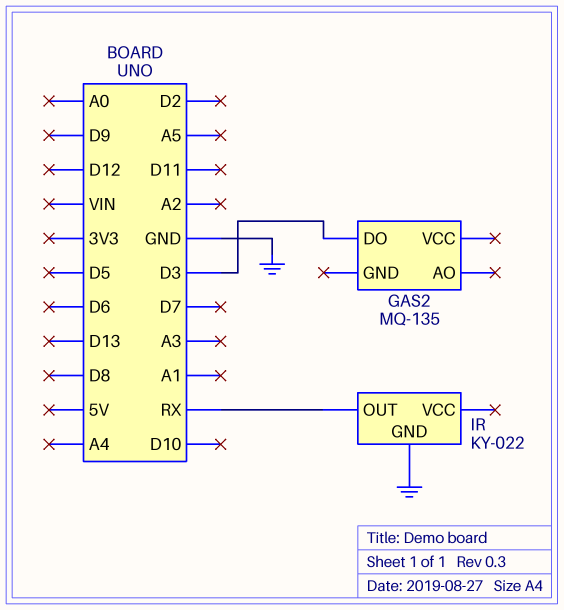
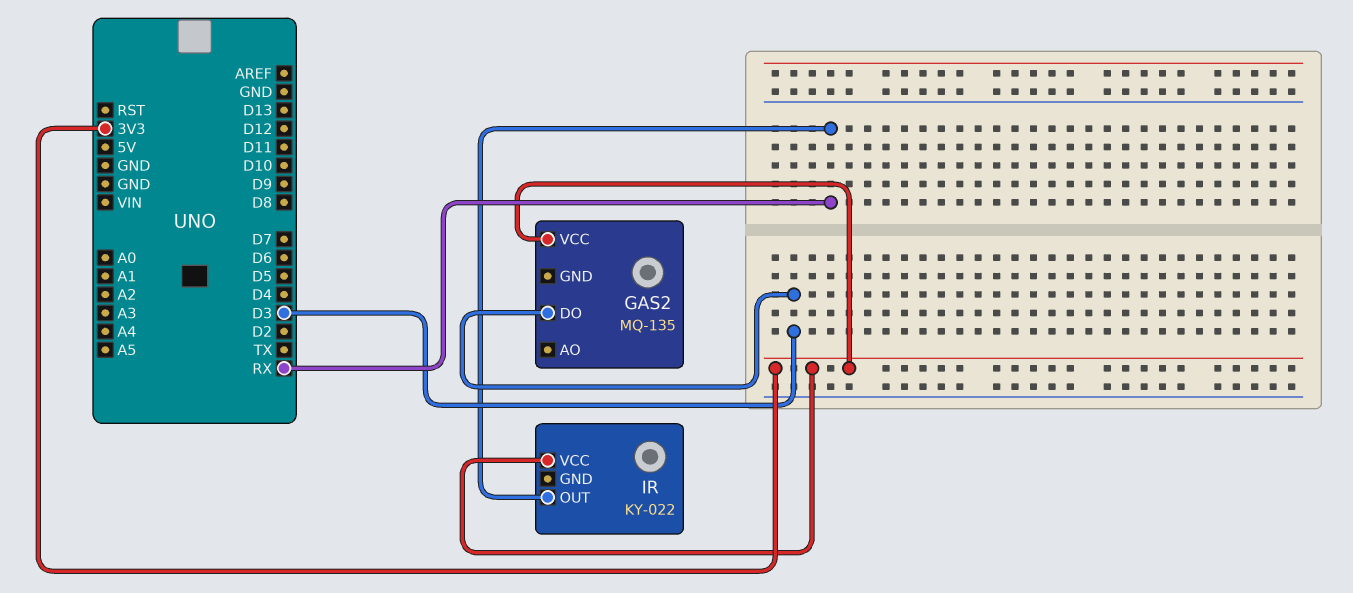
GAS2 pin VCC: none -> 3V3
IR pin GND: GND -> none
IR pin VCC: none -> 3V3

